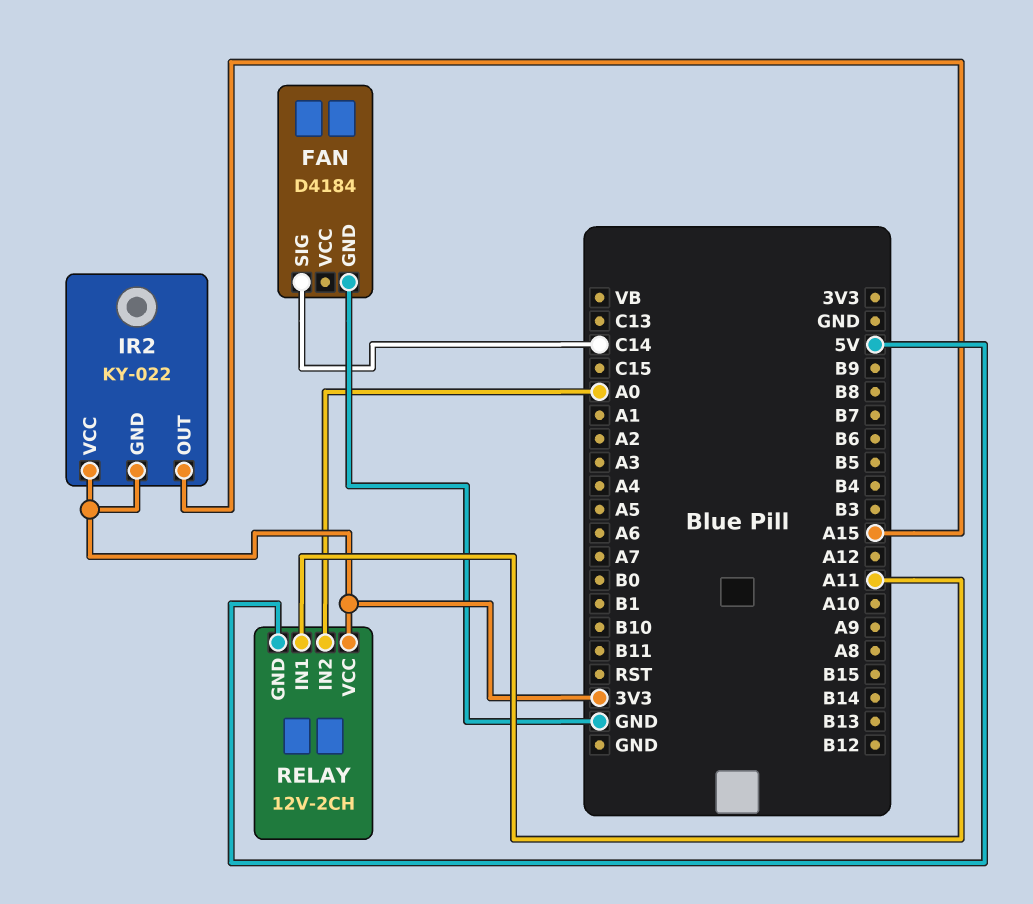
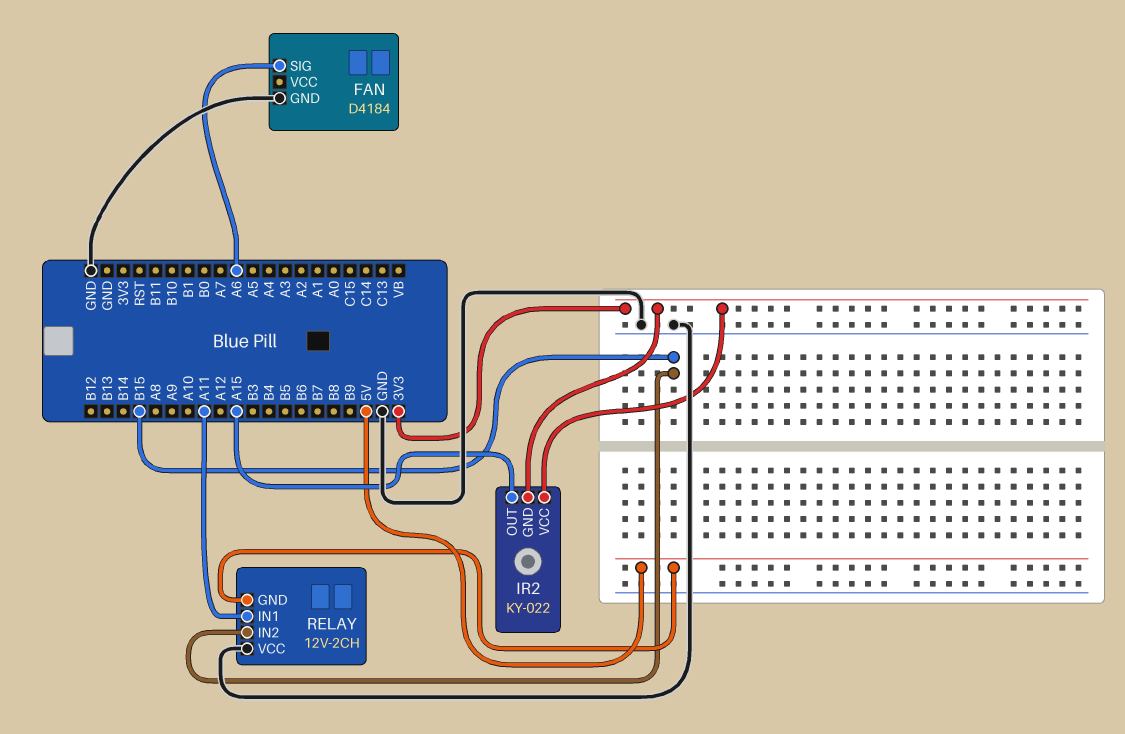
FAN pin SIG: C14 -> A6
RELAY pin IN2: A0 -> B15
RELAY pin VCC: 3V3 -> GND

